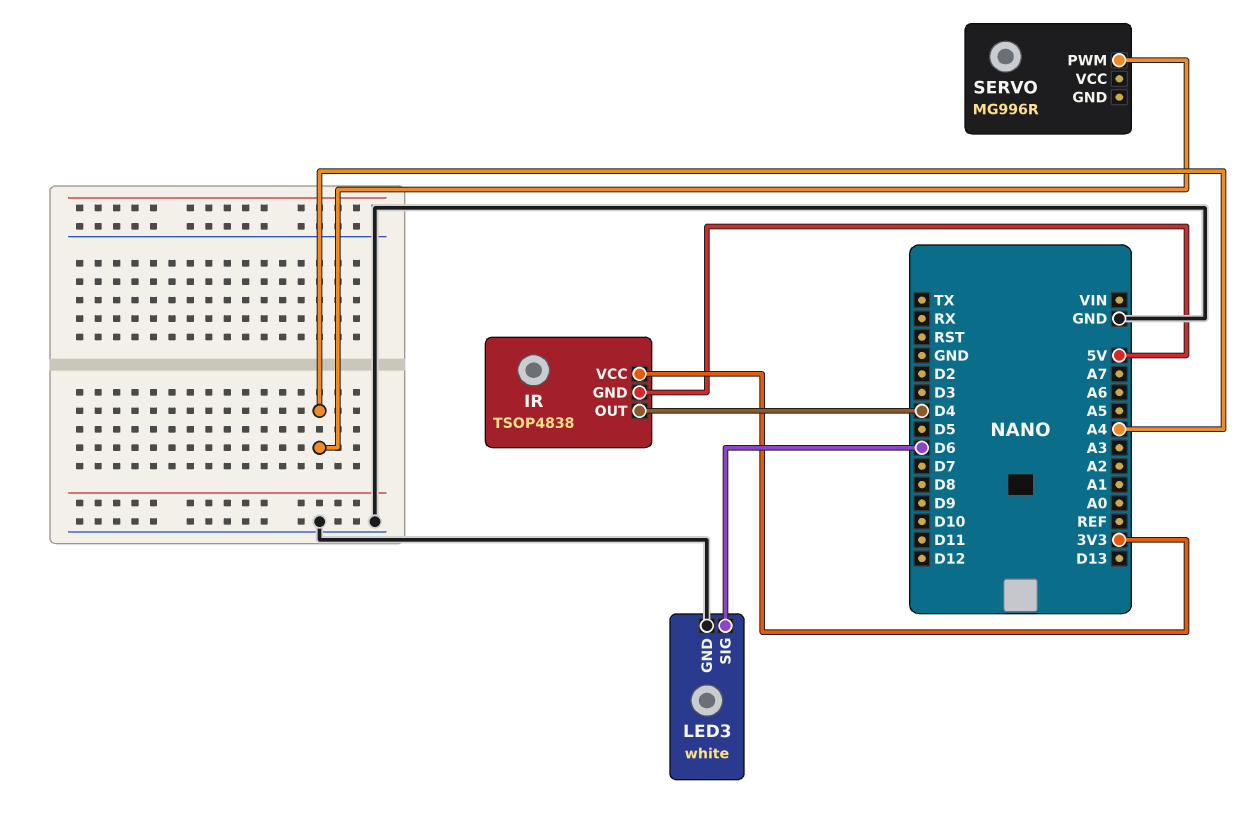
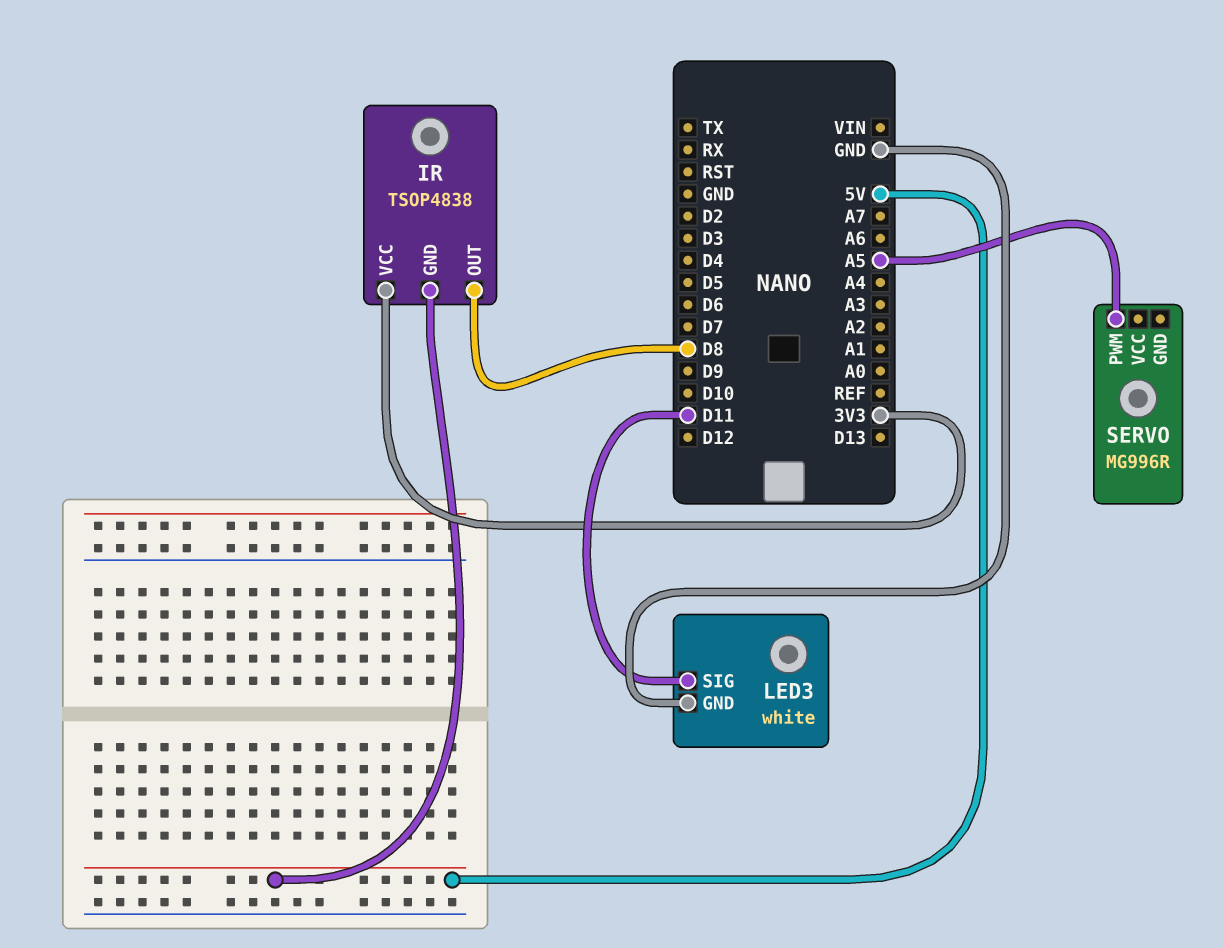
IR pin OUT: D4 -> D8
LED3 pin SIG: D6 -> D11
SERVO pin PWM: A4 -> A5

